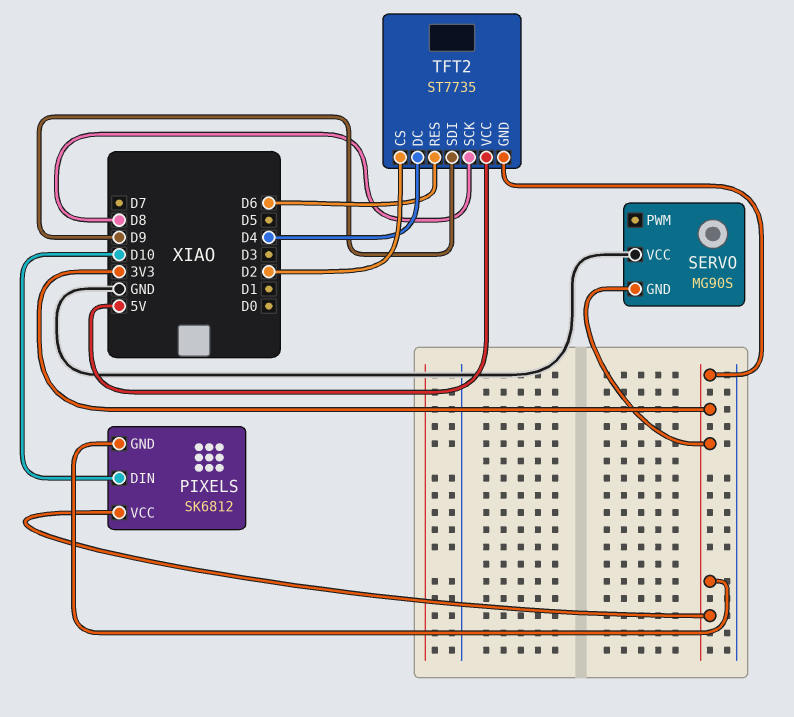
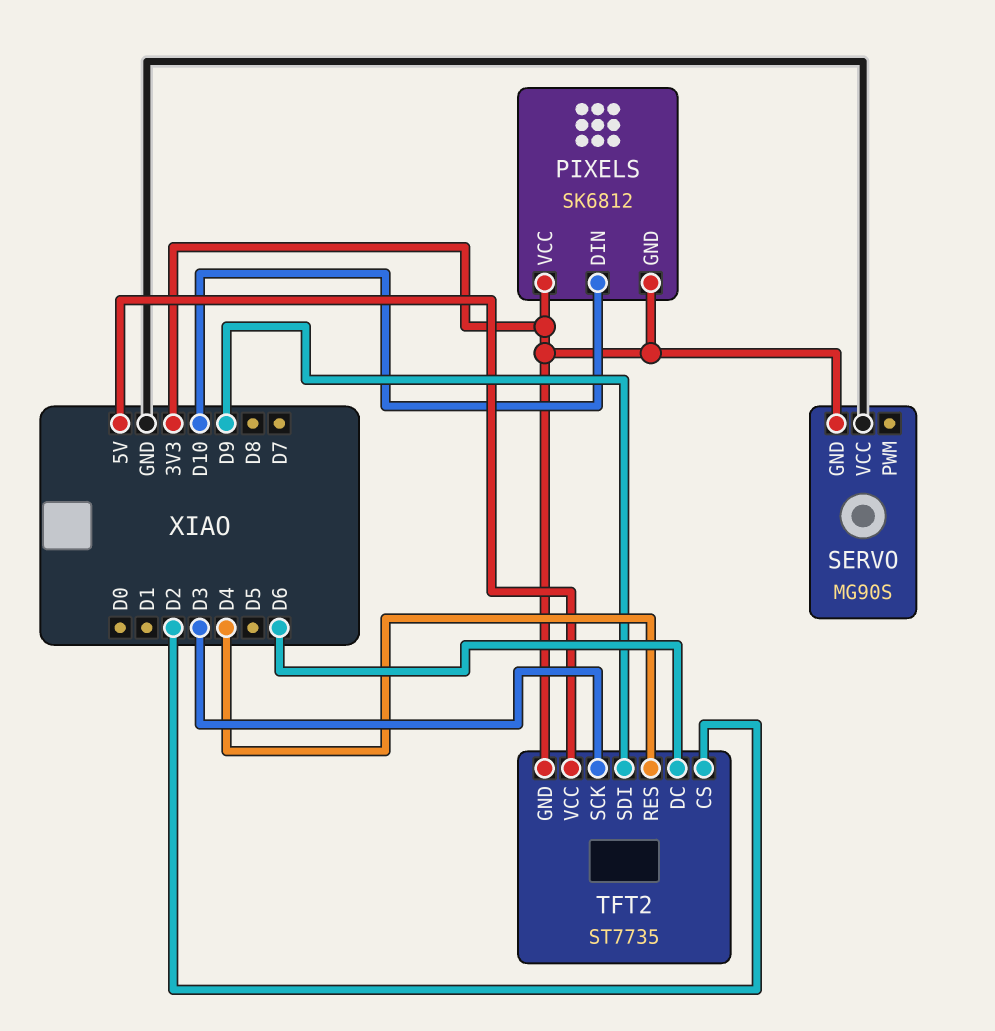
TFT2 pin DC: D4 -> D6
TFT2 pin RES: D6 -> D4
TFT2 pin SCK: D8 -> D3

